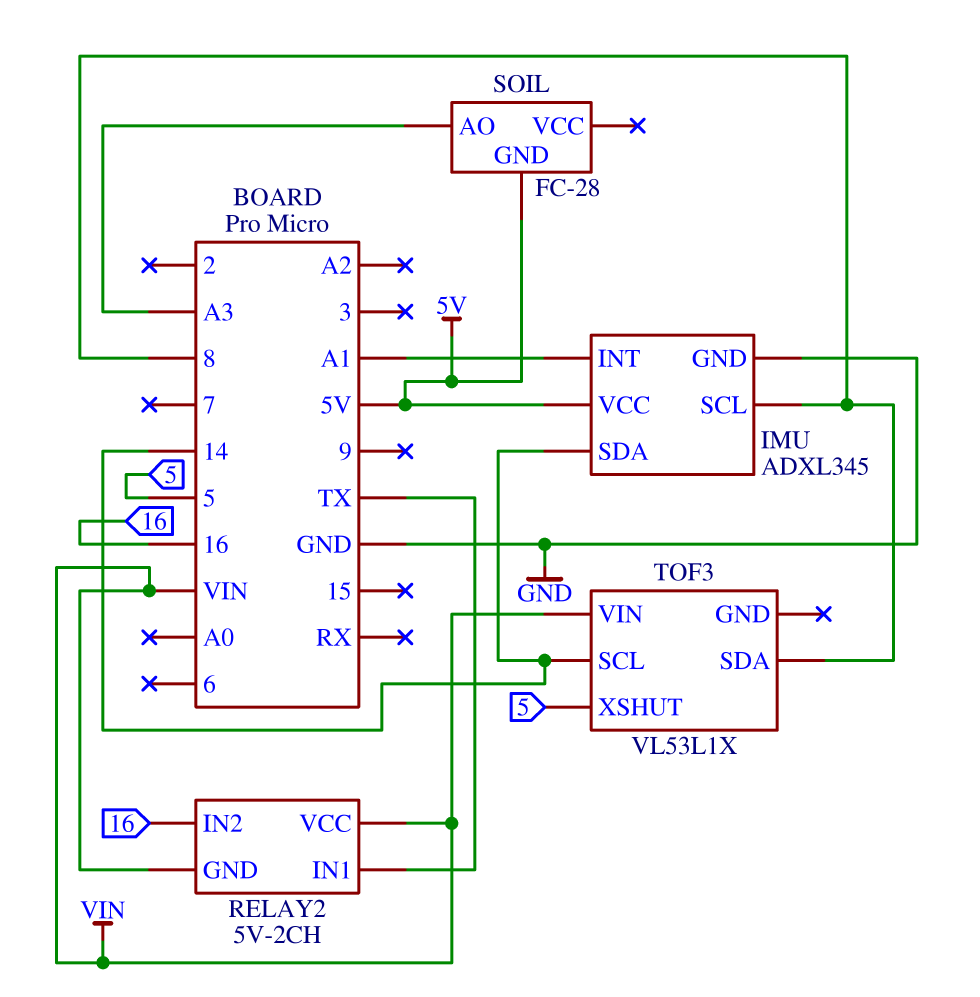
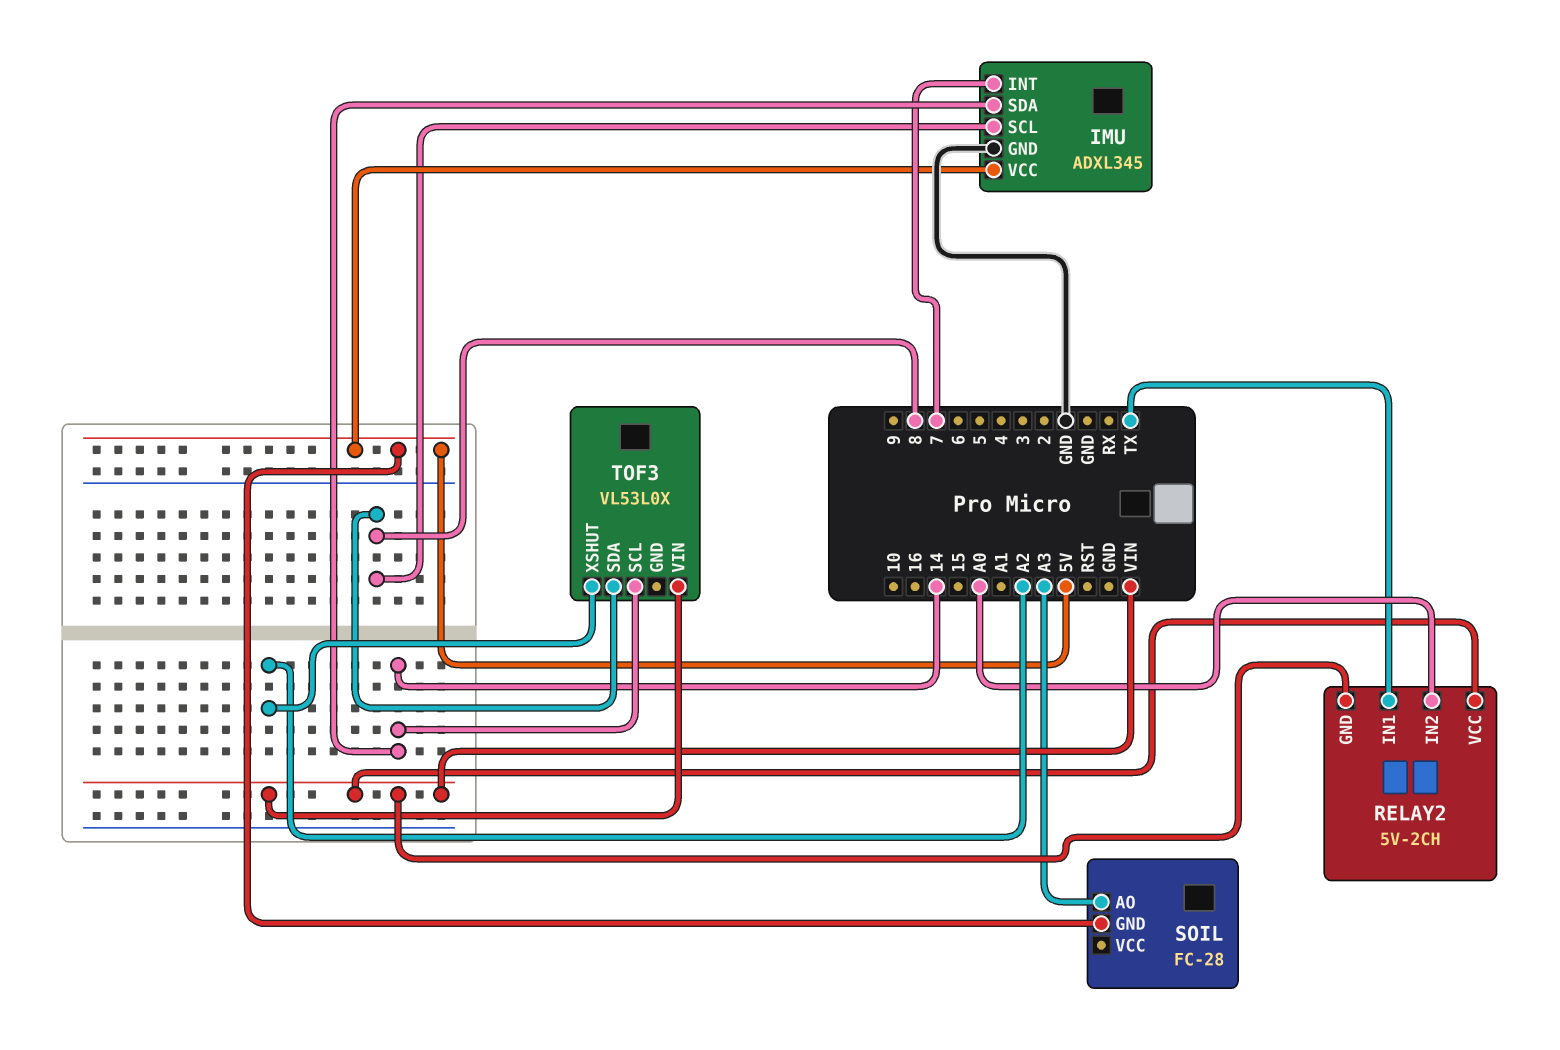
IMU pin INT: A1 -> 7
RELAY2 pin IN2: 16 -> A0
TOF3: VL53L1X -> VL53L0X
TOF3 pin XSHUT: 5 -> A2

